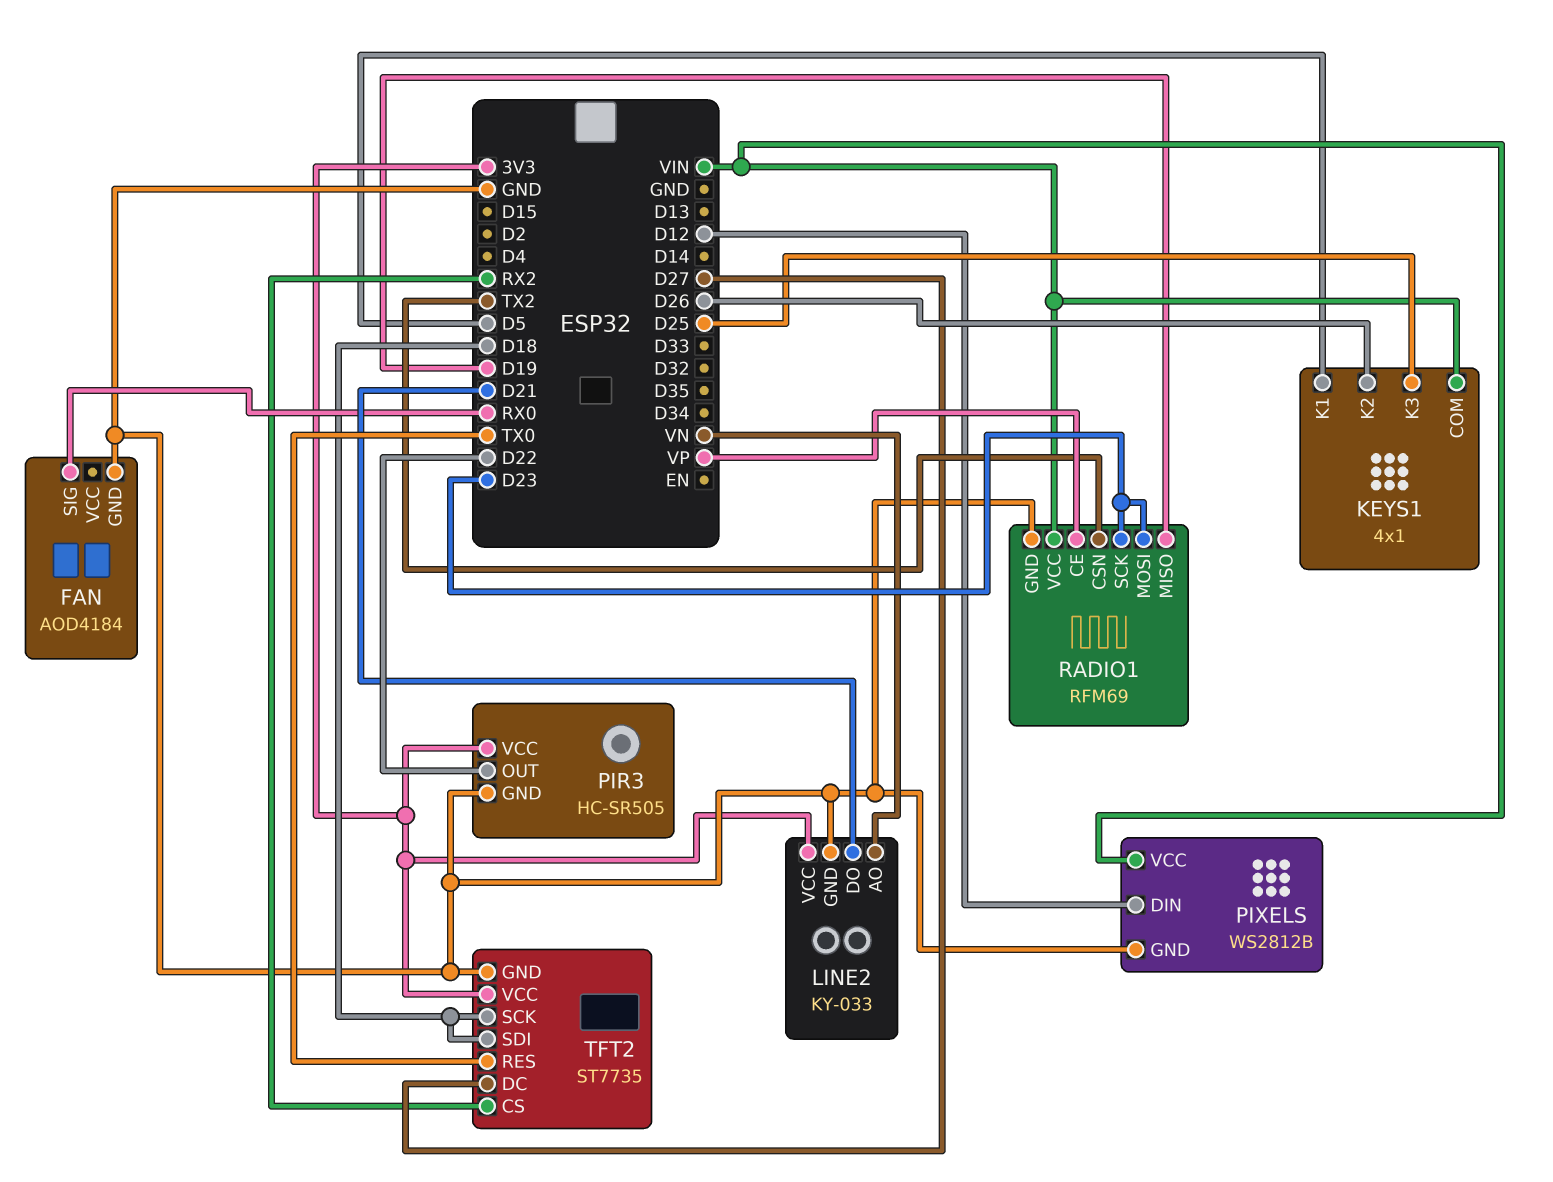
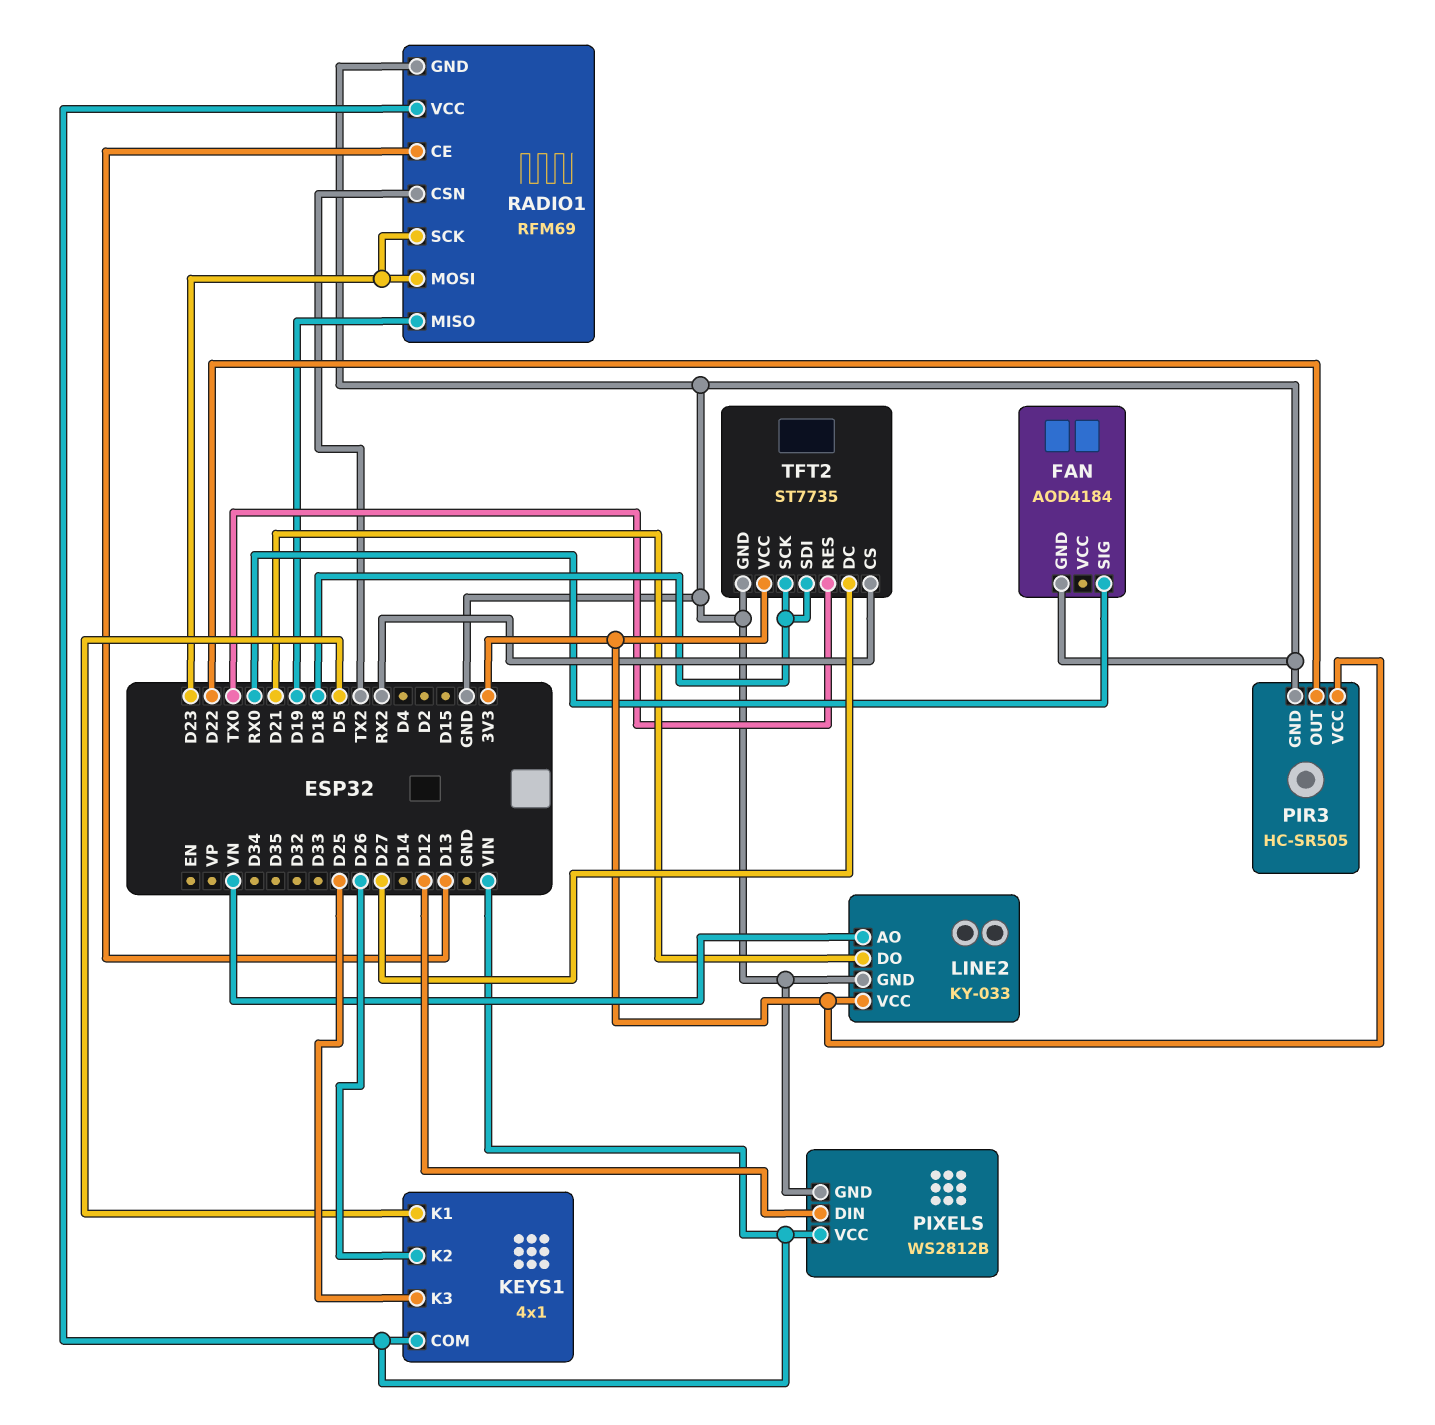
RADIO1 pin CE: VP -> D13

